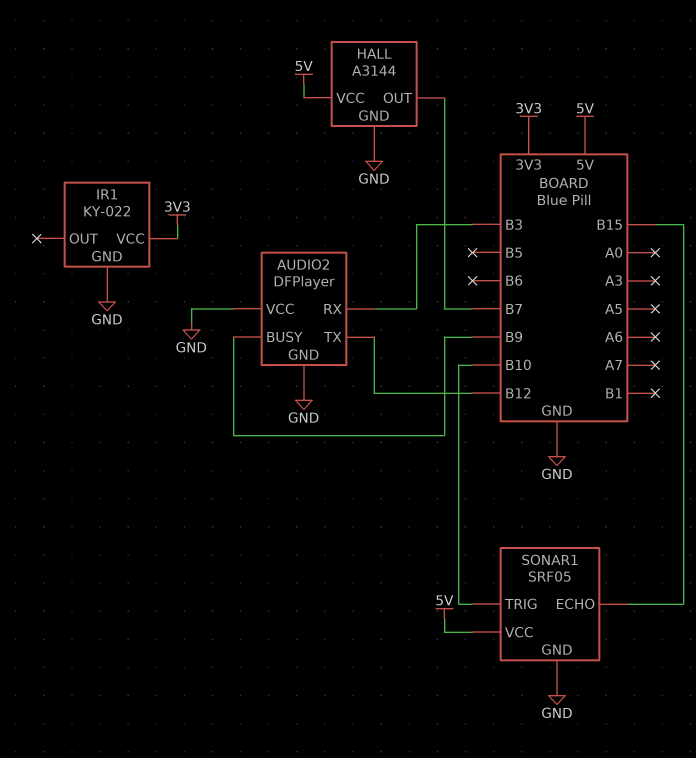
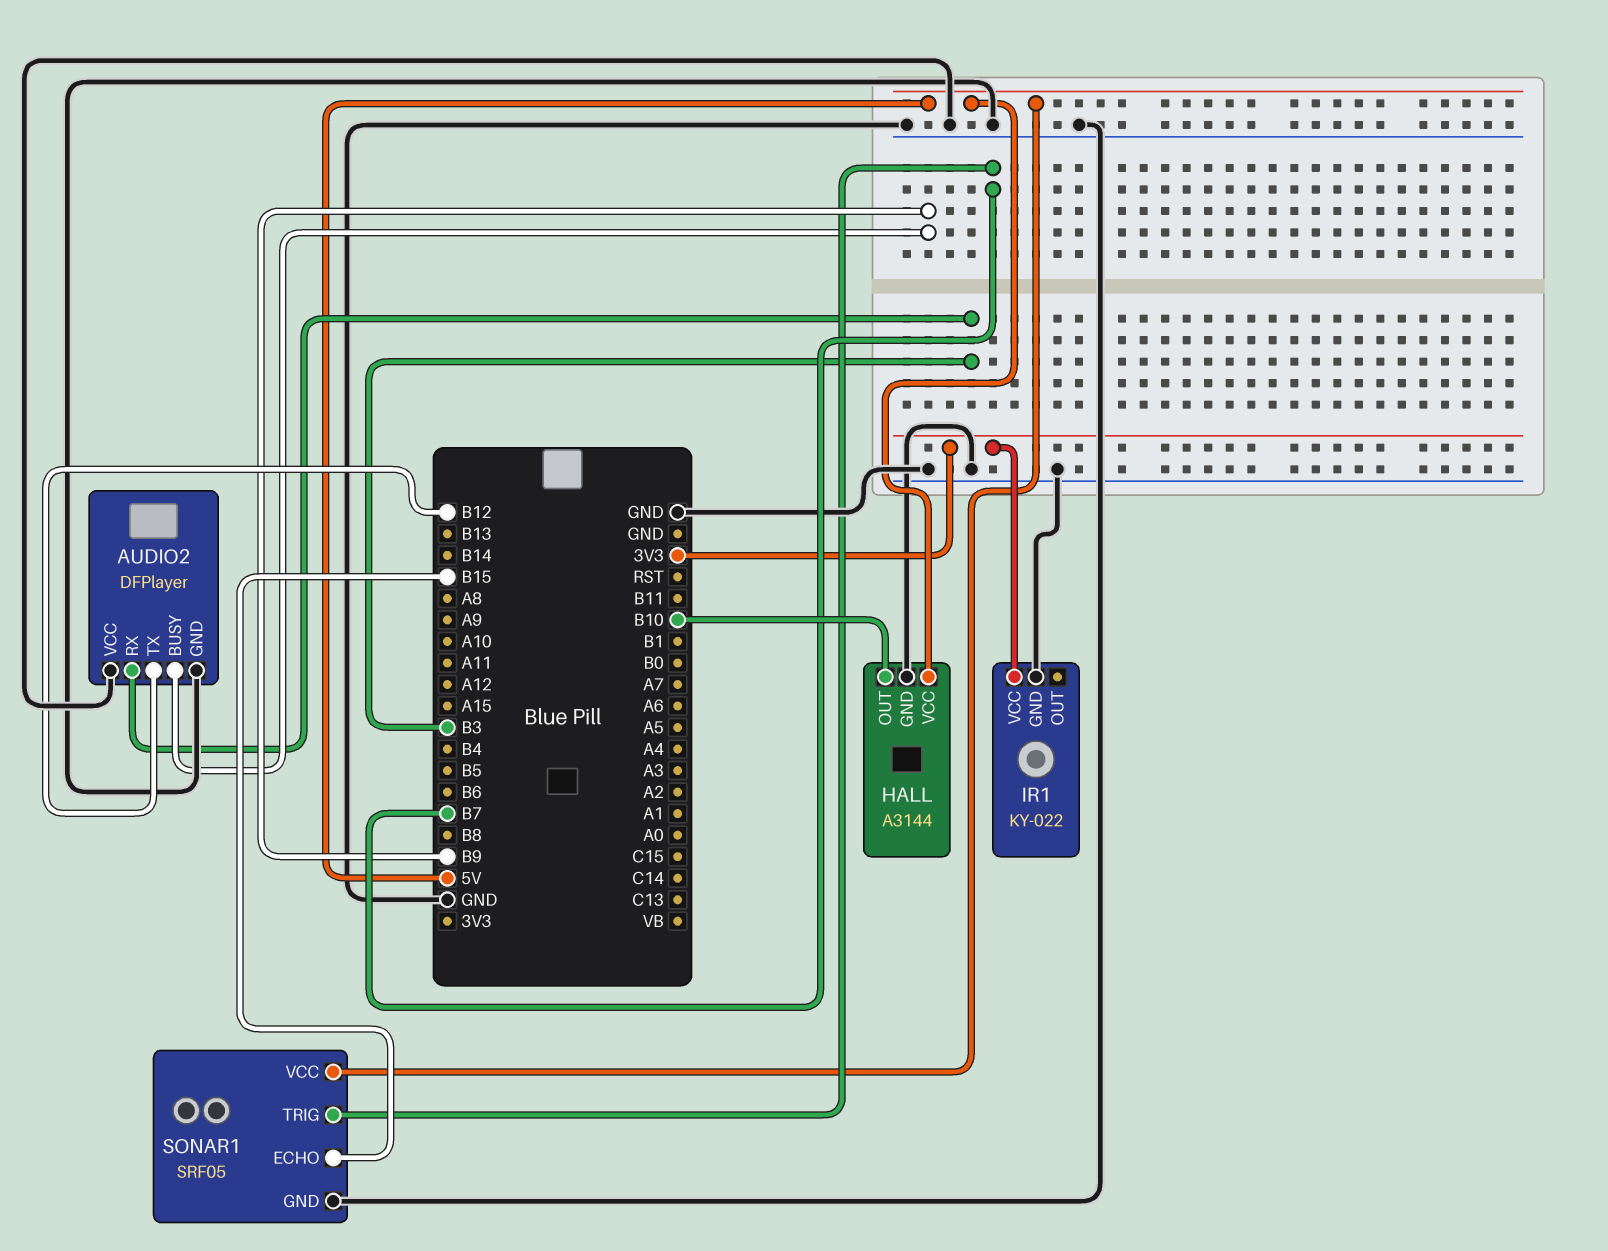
HALL pin OUT: B7 -> B10
SONAR1 pin TRIG: B10 -> B7

